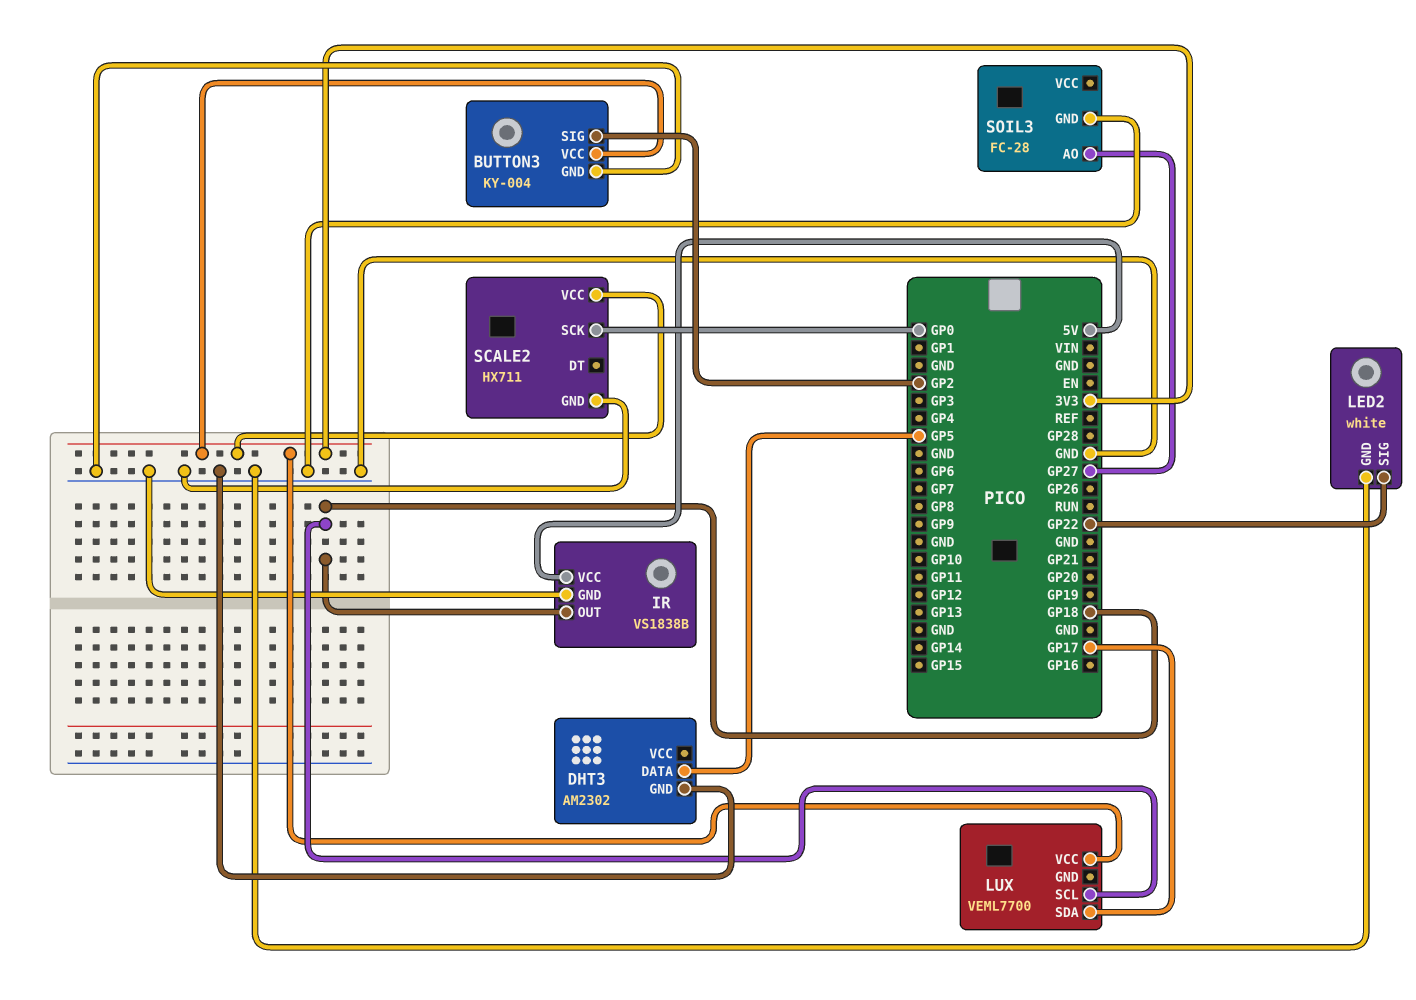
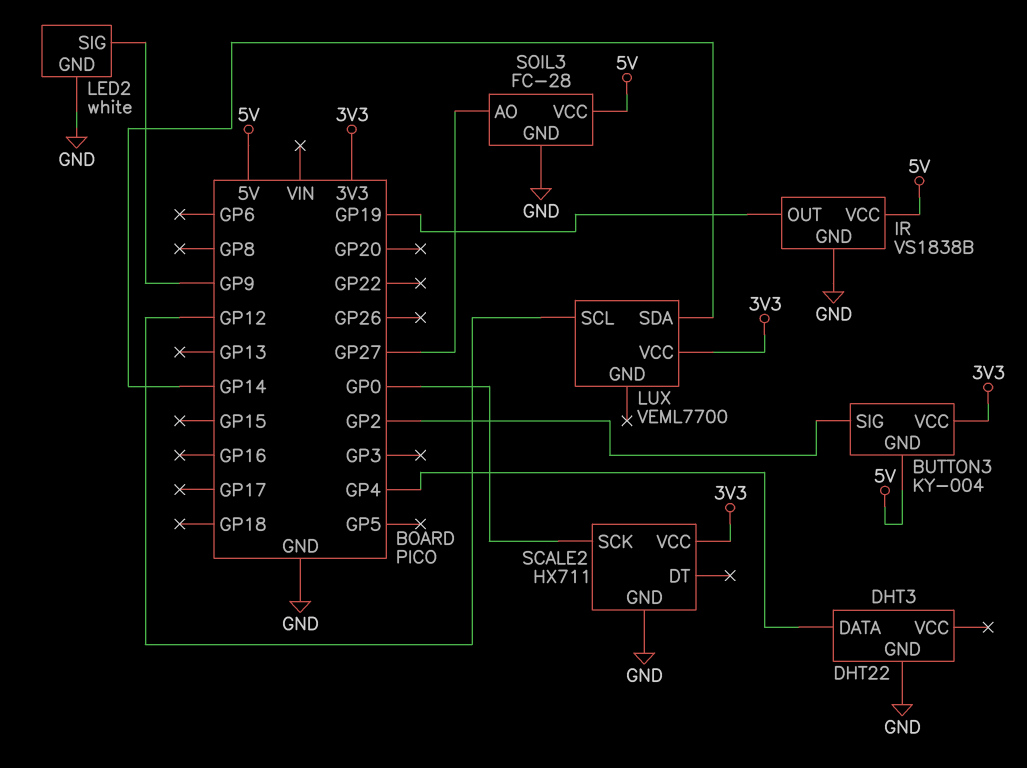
BUTTON3 pin GND: GND -> 5V
DHT3: AM2302 -> DHT22
DHT3 pin DATA: GP5 -> GP4
IR pin OUT: GP18 -> GP19
LED2 pin SIG: GP22 -> GP9
LUX pin SCL: GP18 -> GP12
LUX pin SDA: GP17 -> GP14
SOIL3 pin VCC: none -> 5V

